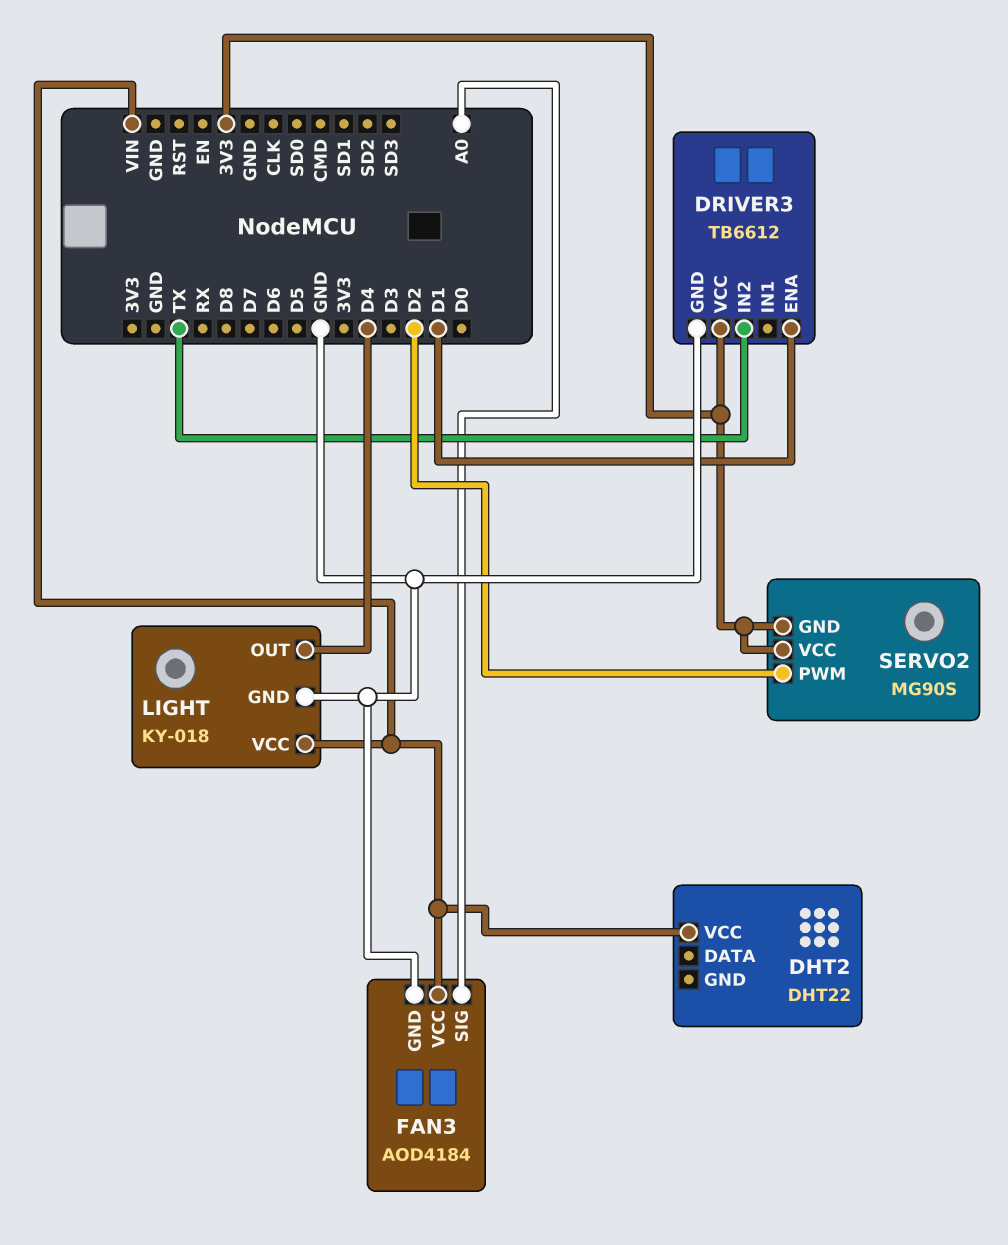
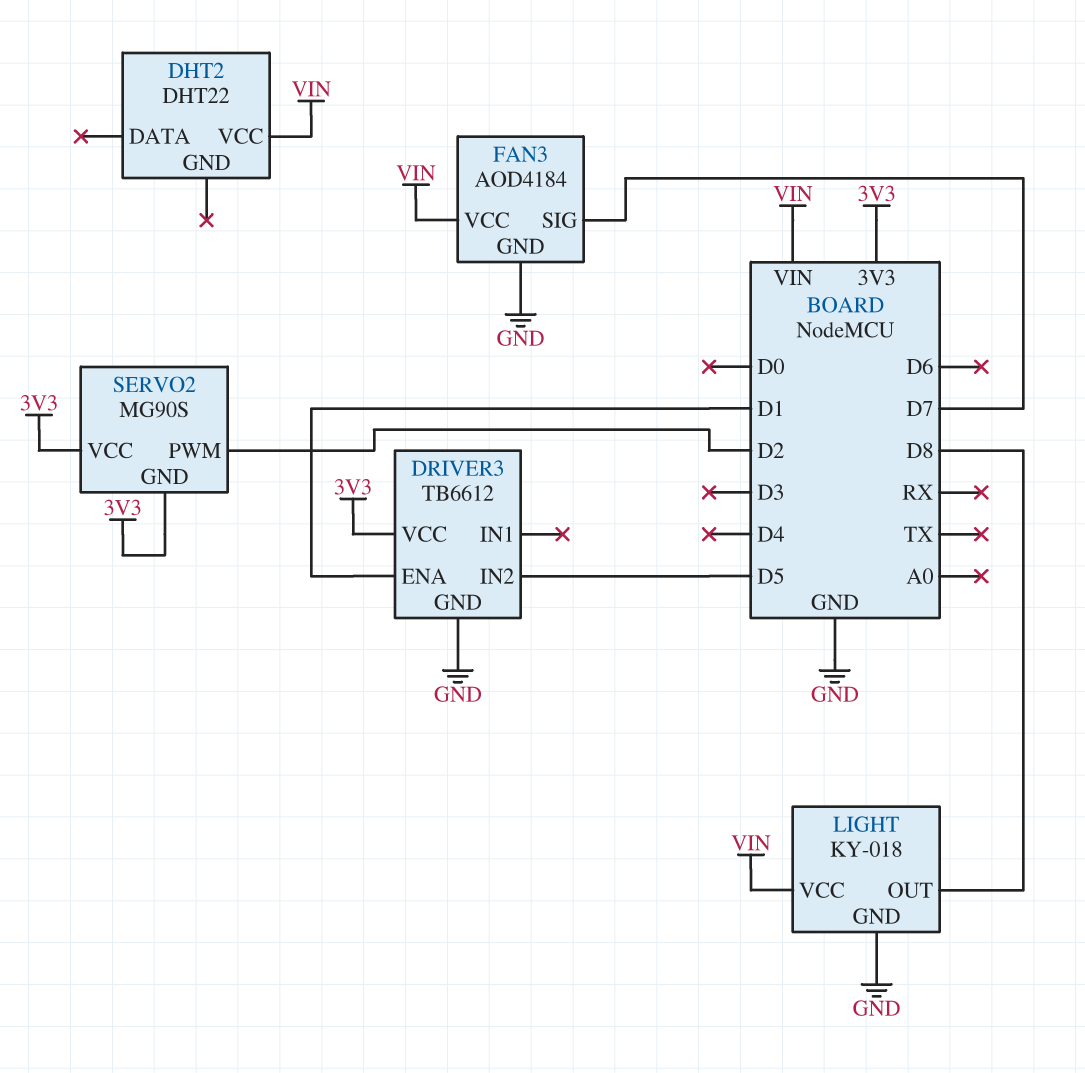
DRIVER3 pin IN2: TX -> D5
FAN3 pin SIG: A0 -> D7
LIGHT pin OUT: D4 -> D8

